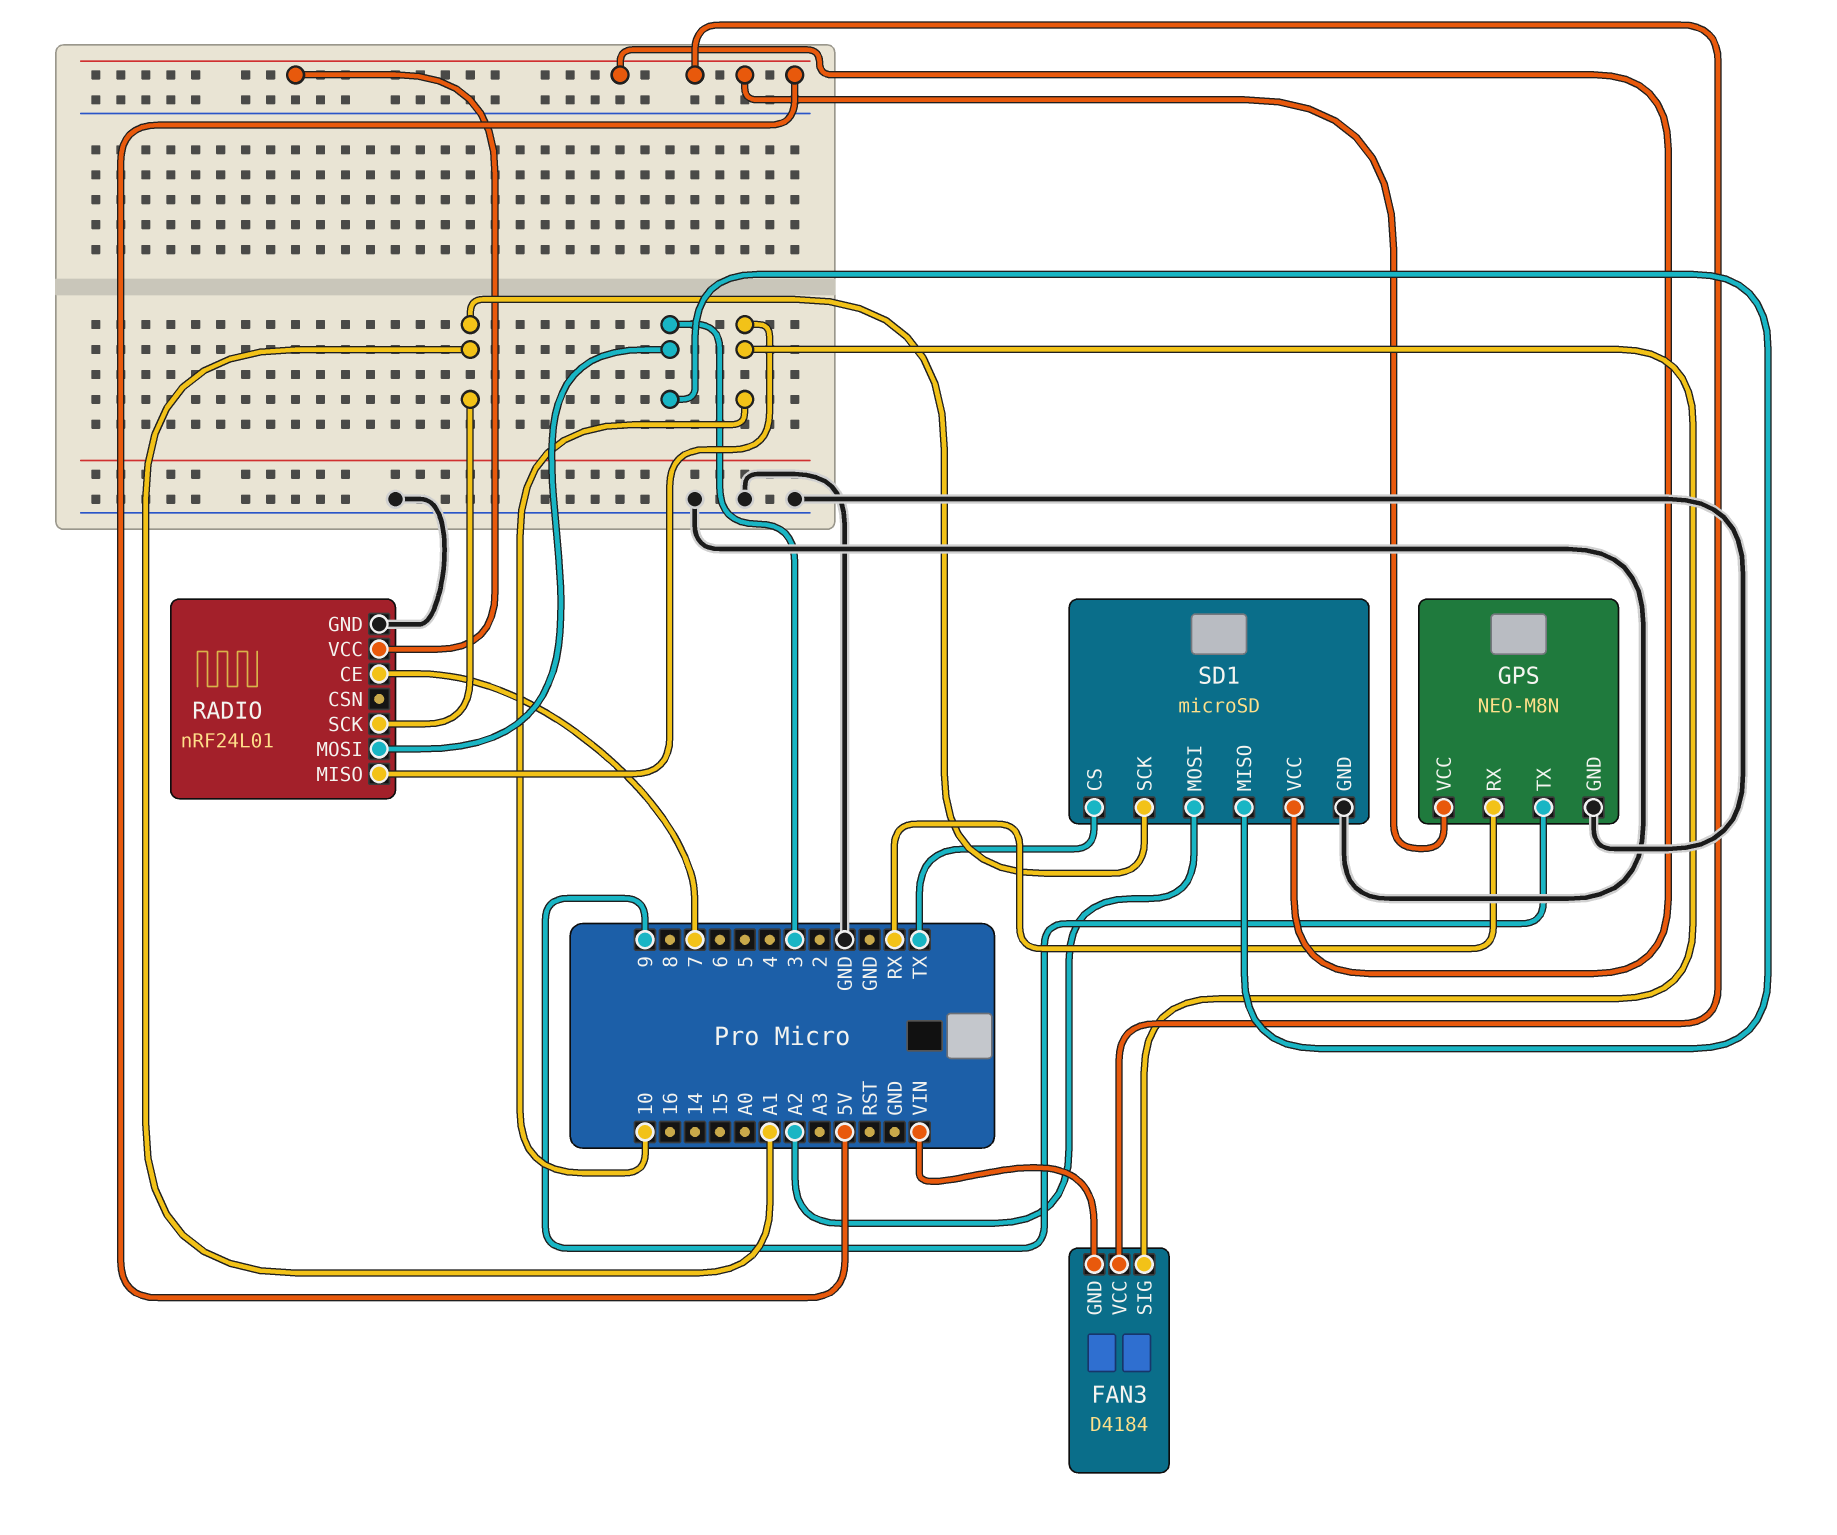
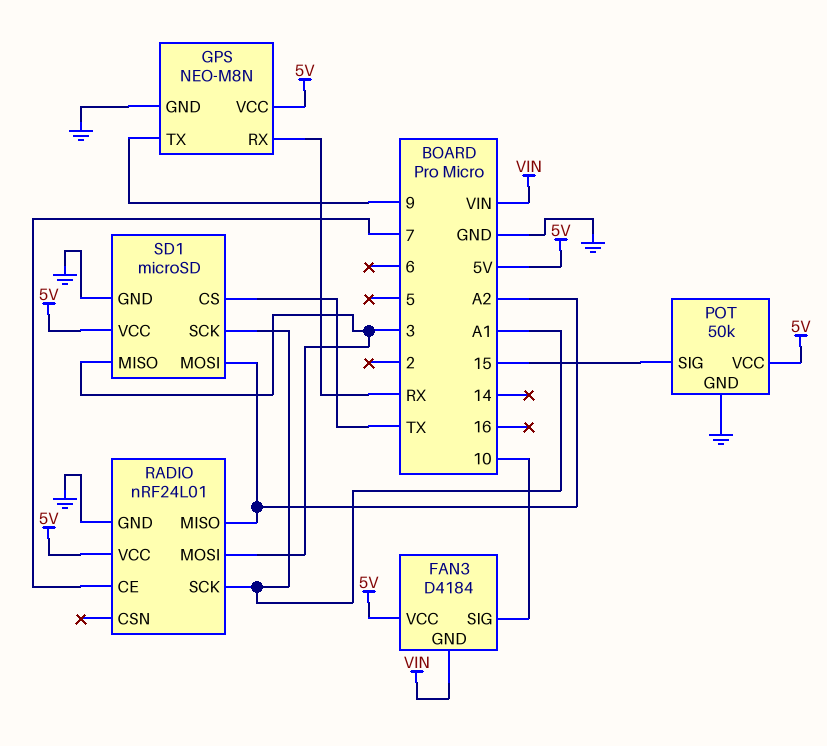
POT: none -> 50k
POT pin GND: none -> GND
POT pin SIG: none -> 15
POT pin VCC: none -> 5V
RADIO pin MISO: 10 -> A2

